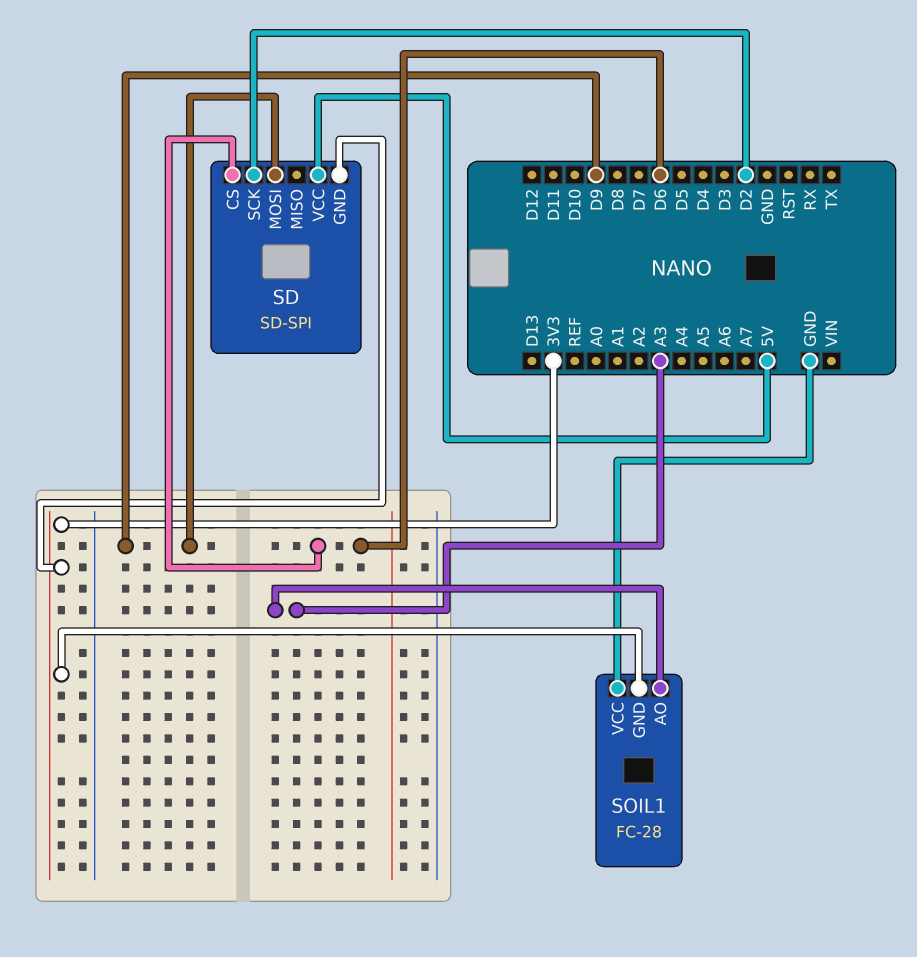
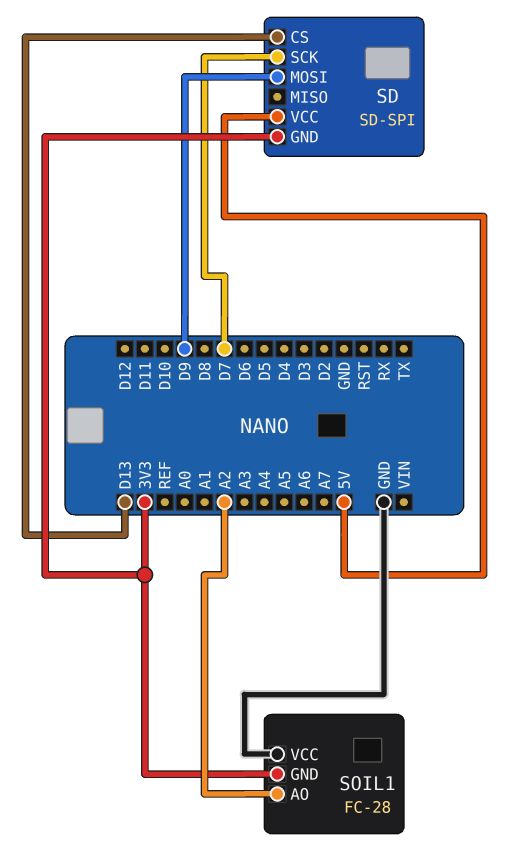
SD pin CS: D6 -> D13
SD pin SCK: D2 -> D7
SOIL1 pin AO: A3 -> A2

